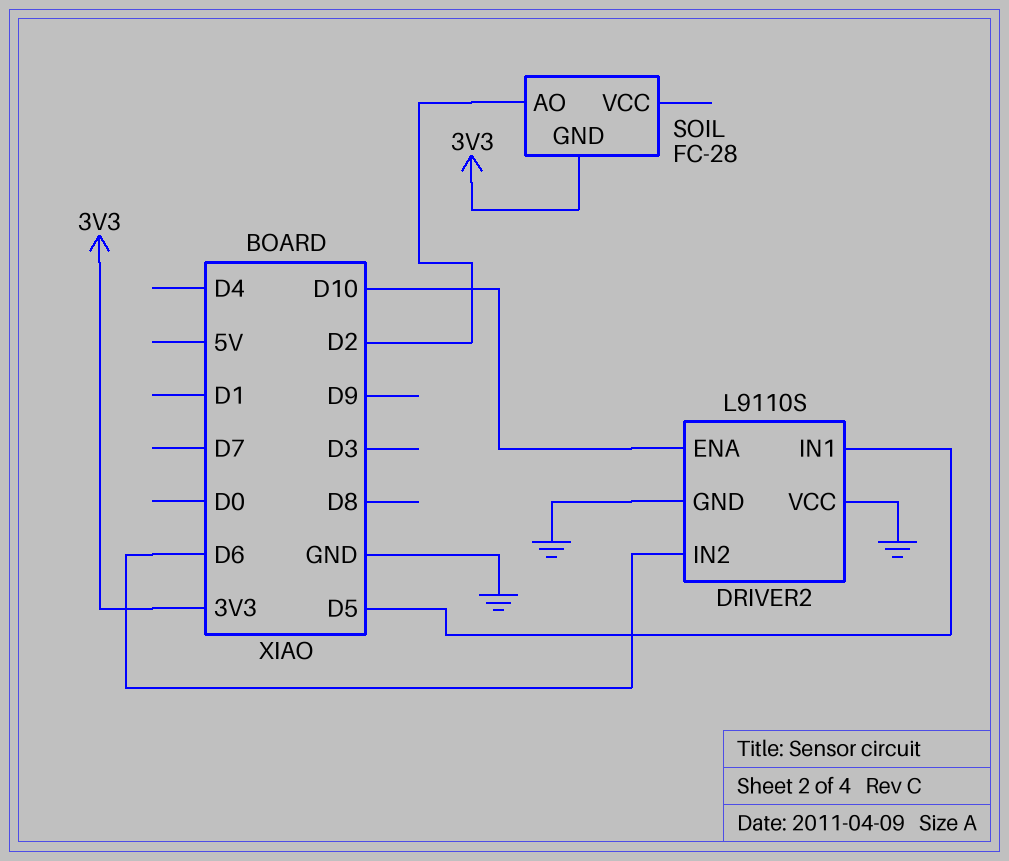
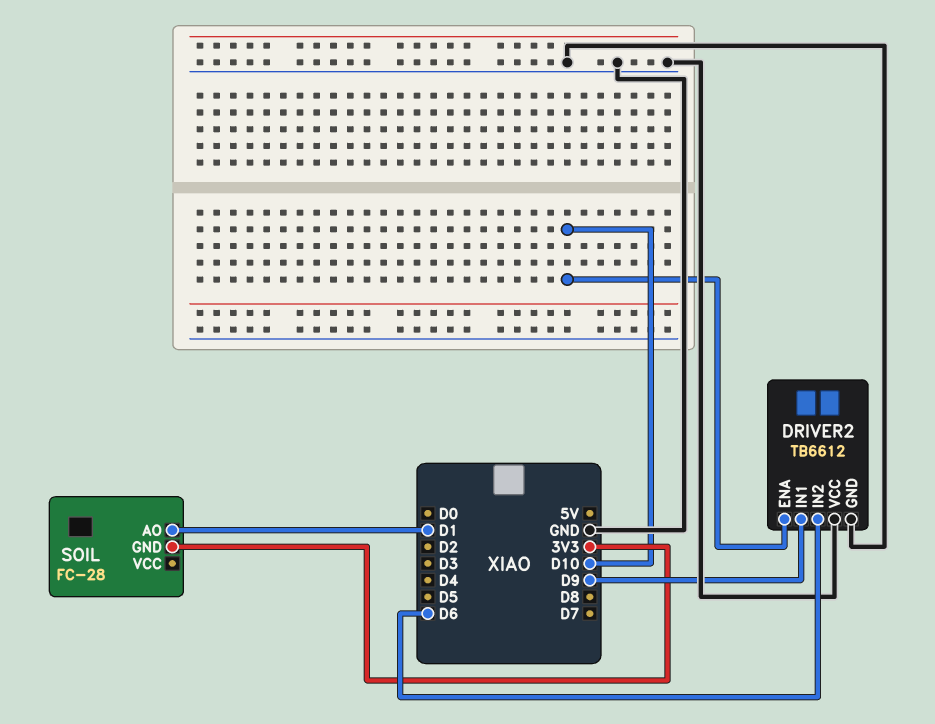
DRIVER2: L9110S -> TB6612
DRIVER2 pin IN1: D5 -> D9
SOIL pin AO: D2 -> D1

